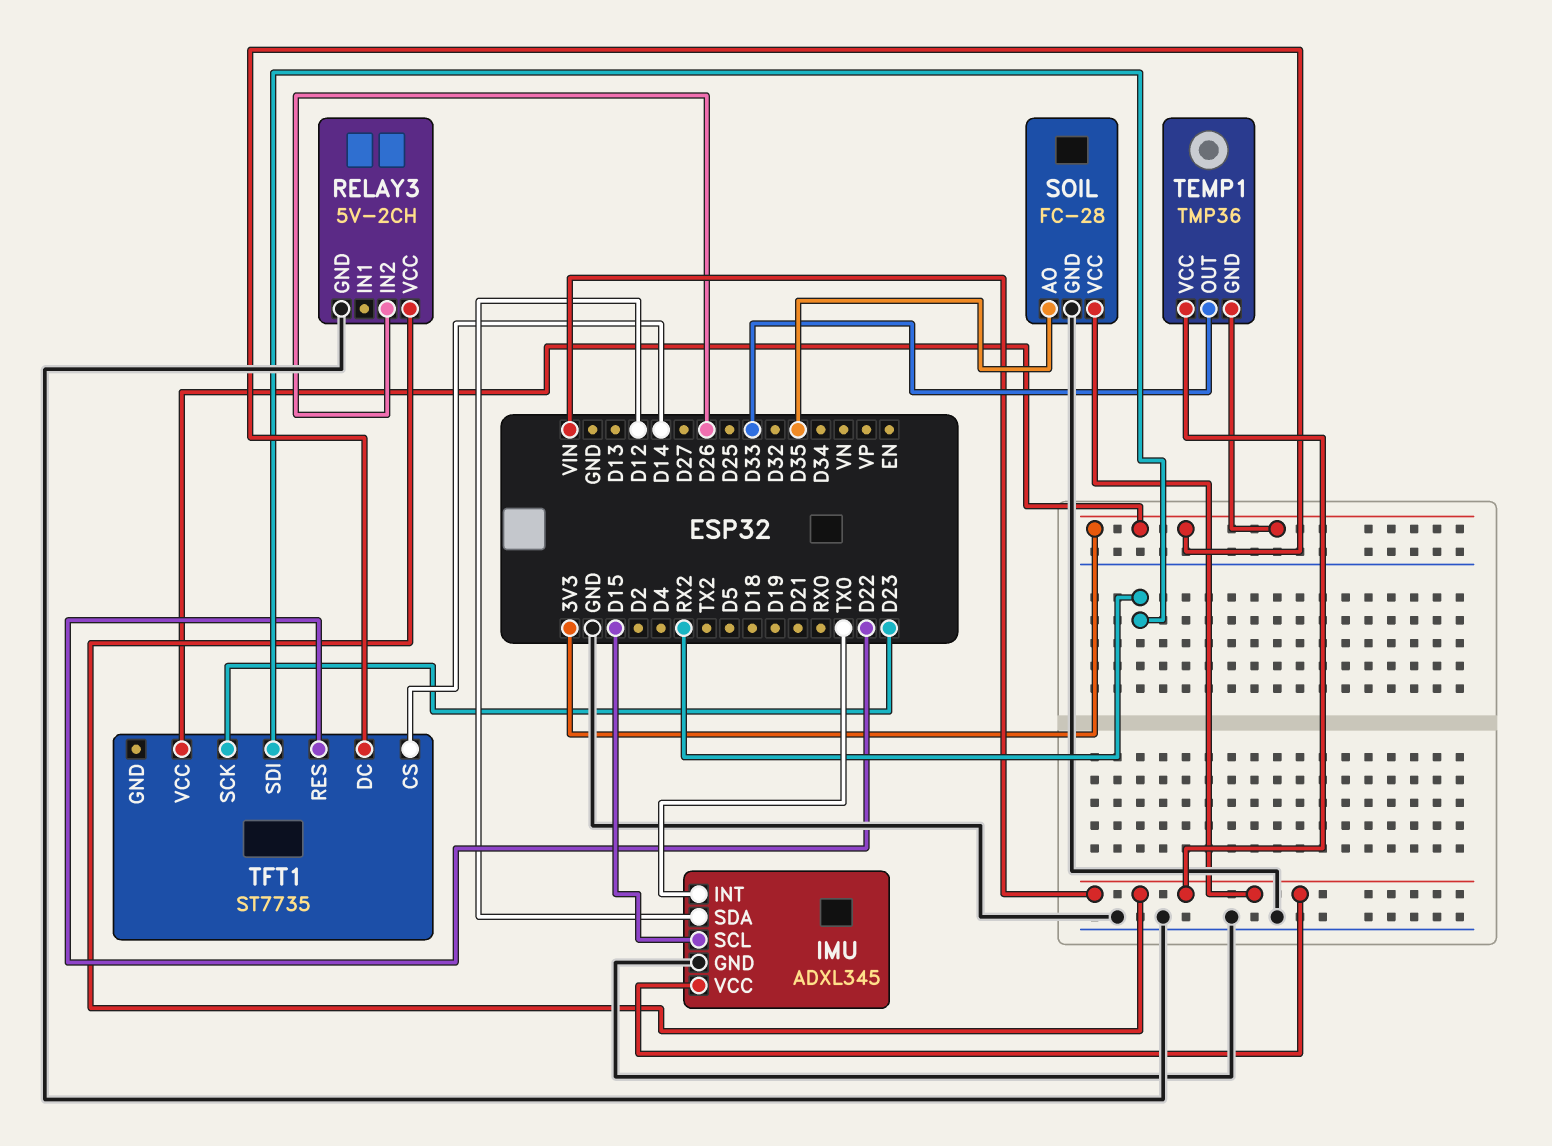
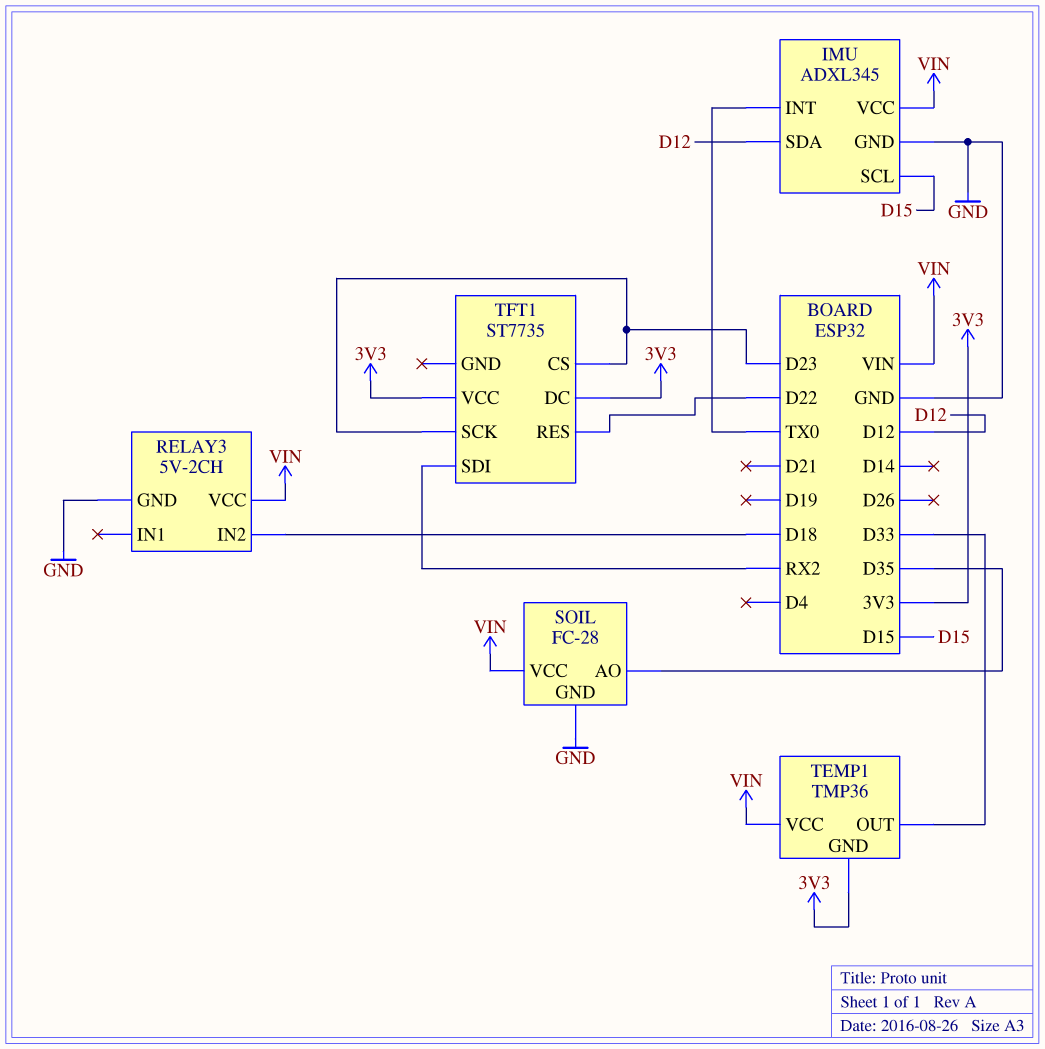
RELAY3 pin IN2: D26 -> D18
TFT1 pin CS: D14 -> D23

